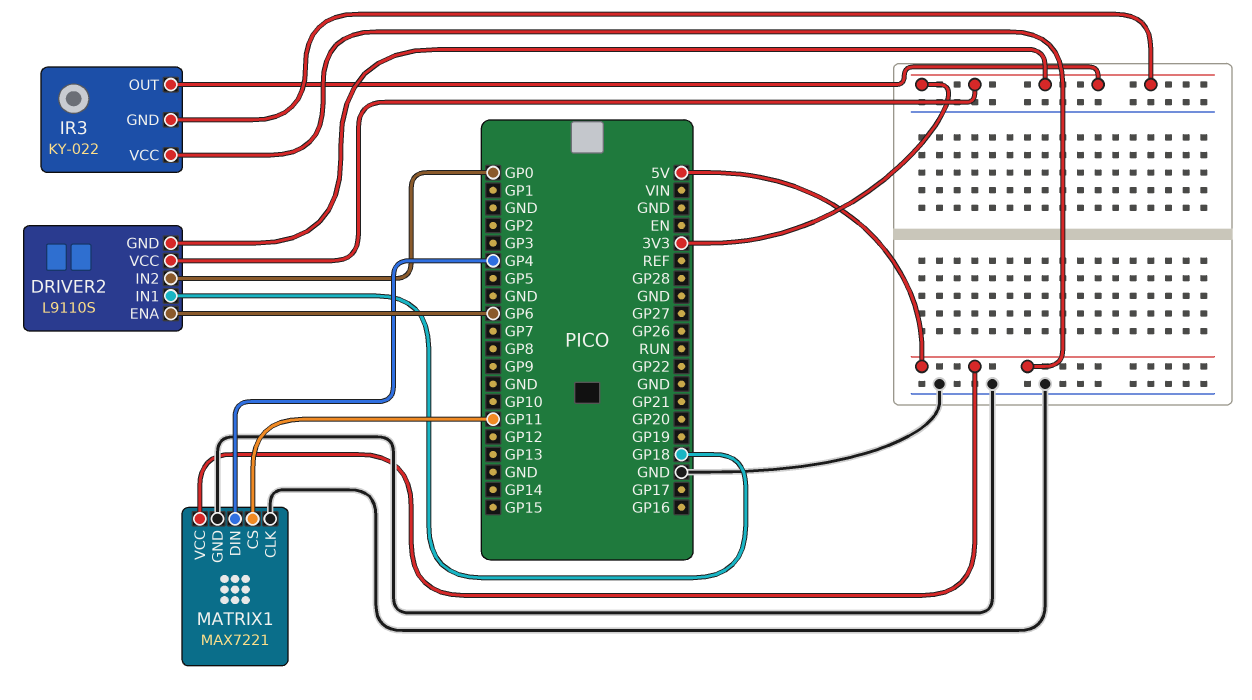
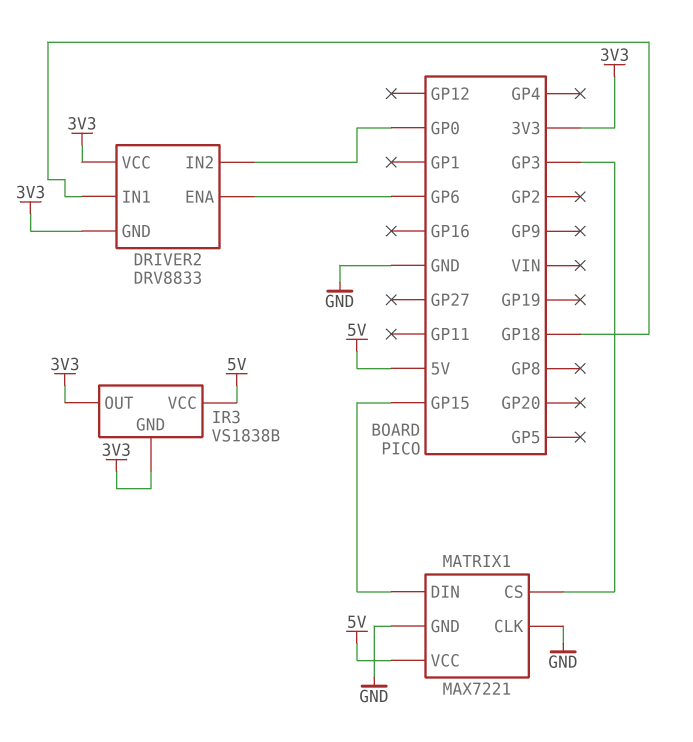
DRIVER2: L9110S -> DRV8833
IR3: KY-022 -> VS1838B
MATRIX1 pin CS: GP11 -> GP3
MATRIX1 pin DIN: GP4 -> GP15

